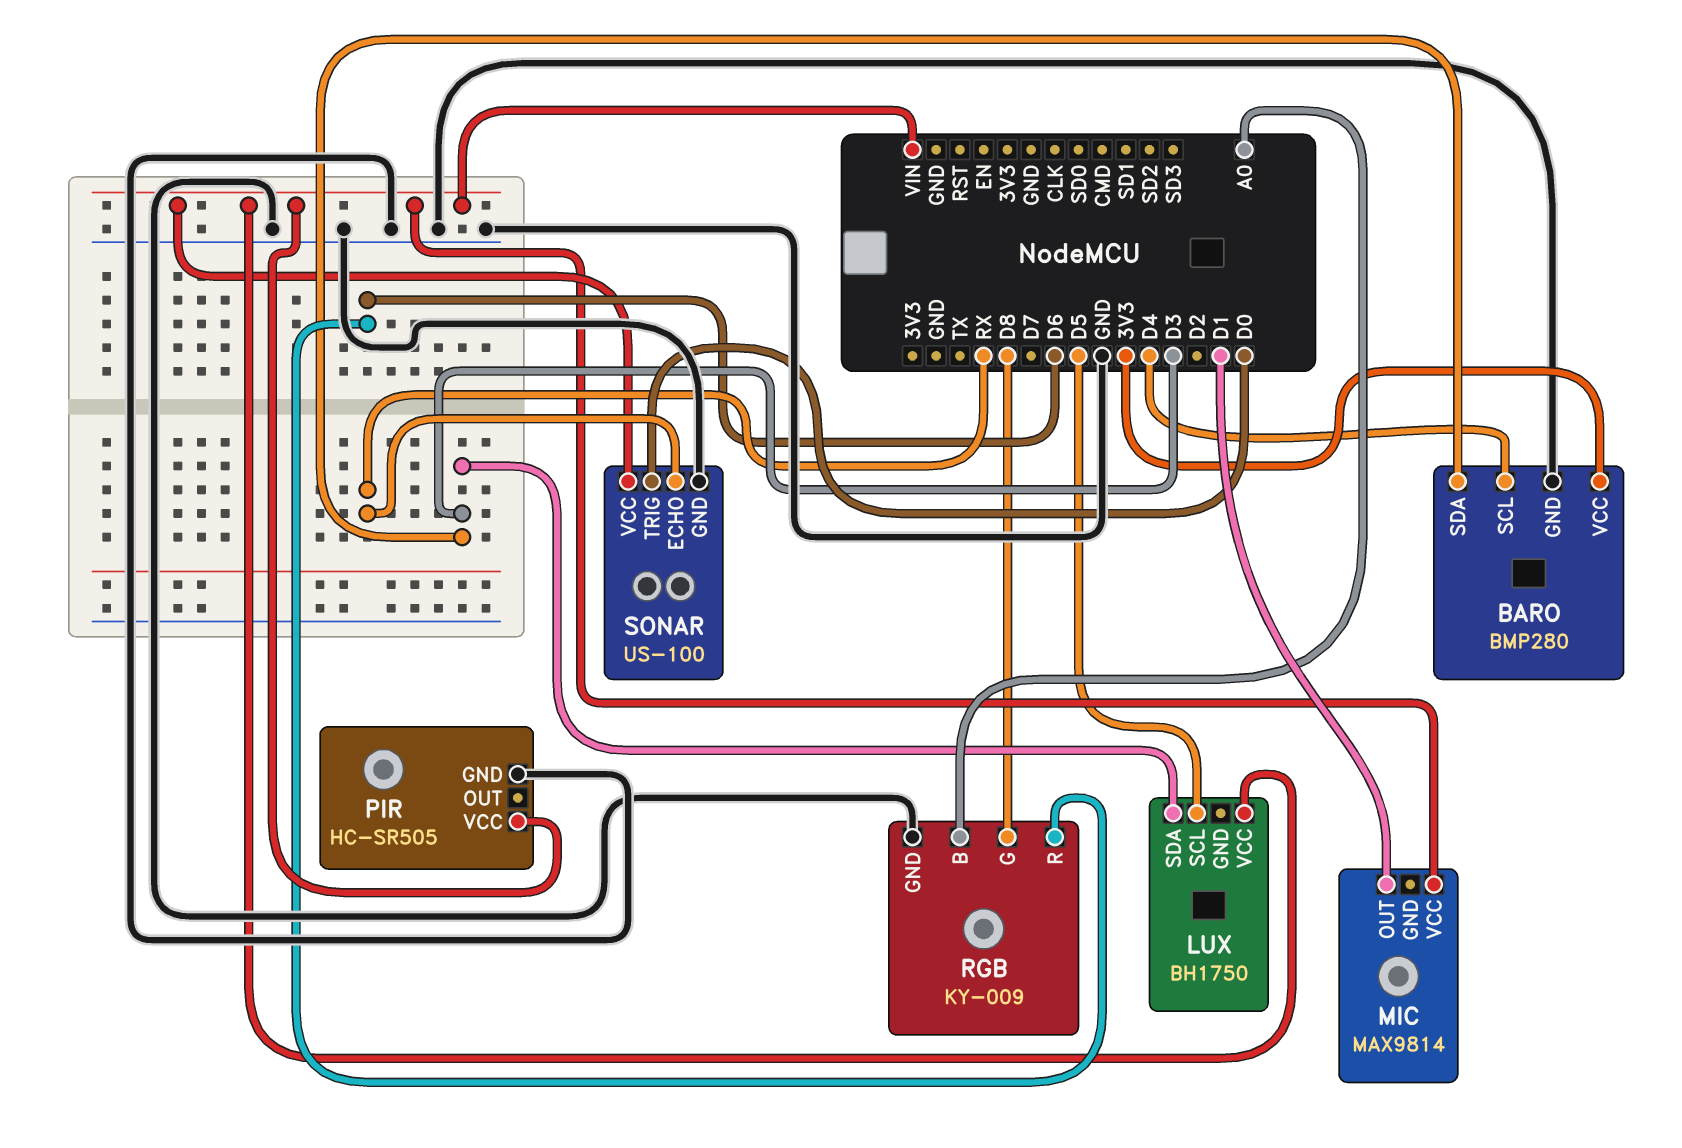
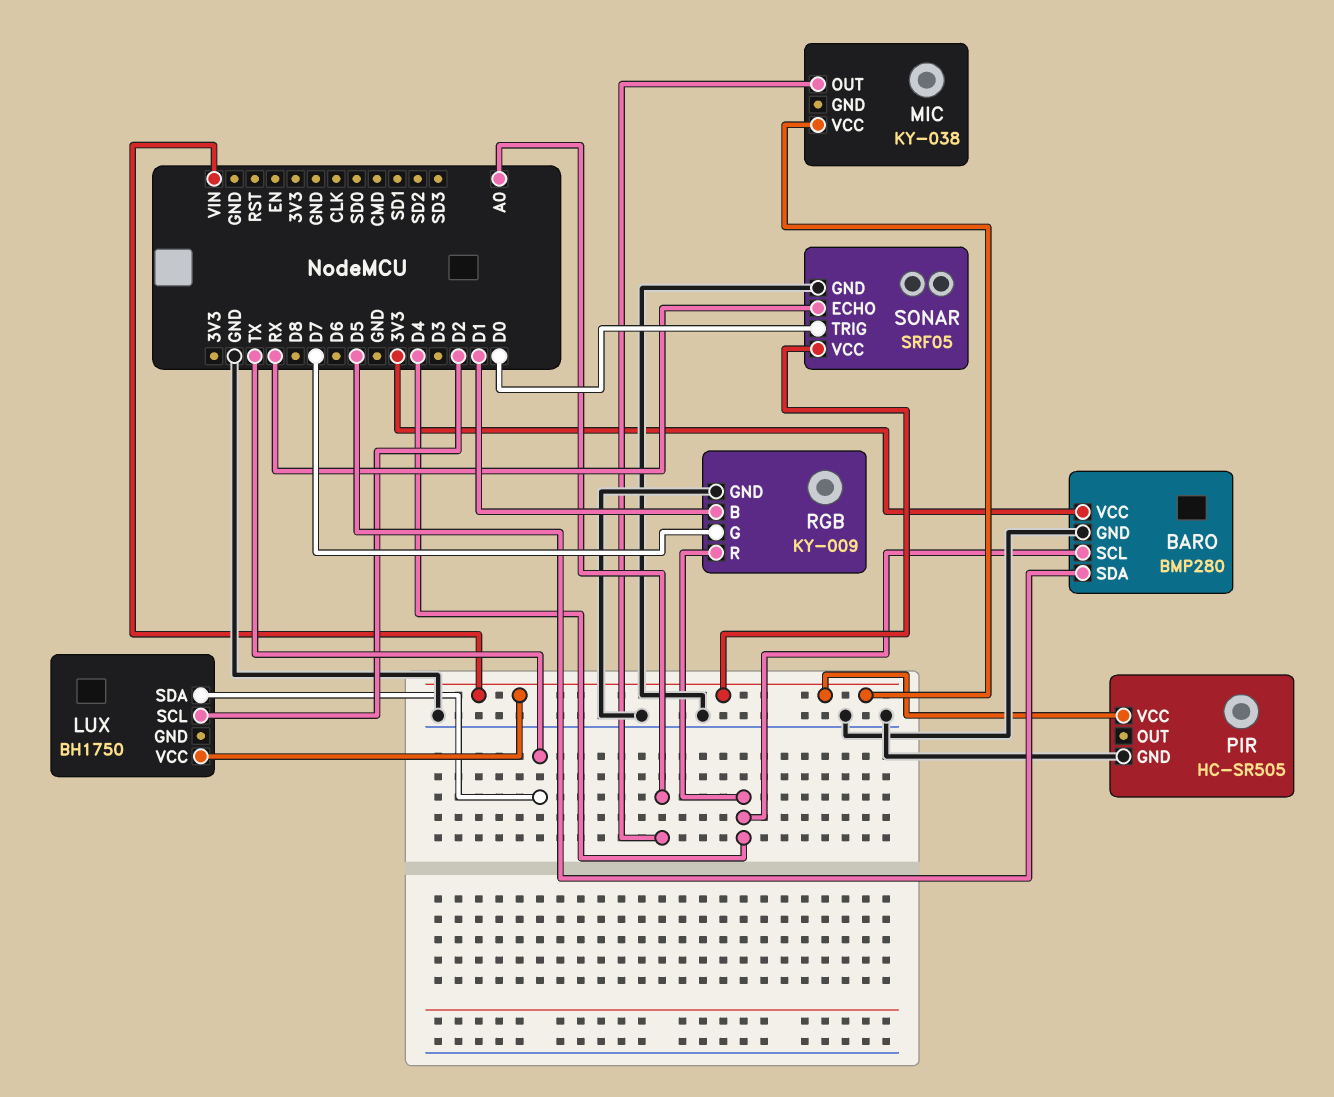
BARO pin SDA: D3 -> D5
LUX pin SCL: D5 -> D2
LUX pin SDA: D3 -> TX
MIC: MAX9814 -> KY-038
MIC pin OUT: D1 -> A0
RGB pin B: A0 -> D1
RGB pin G: D8 -> D7
RGB pin R: D6 -> D4
SONAR: US-100 -> SRF05

